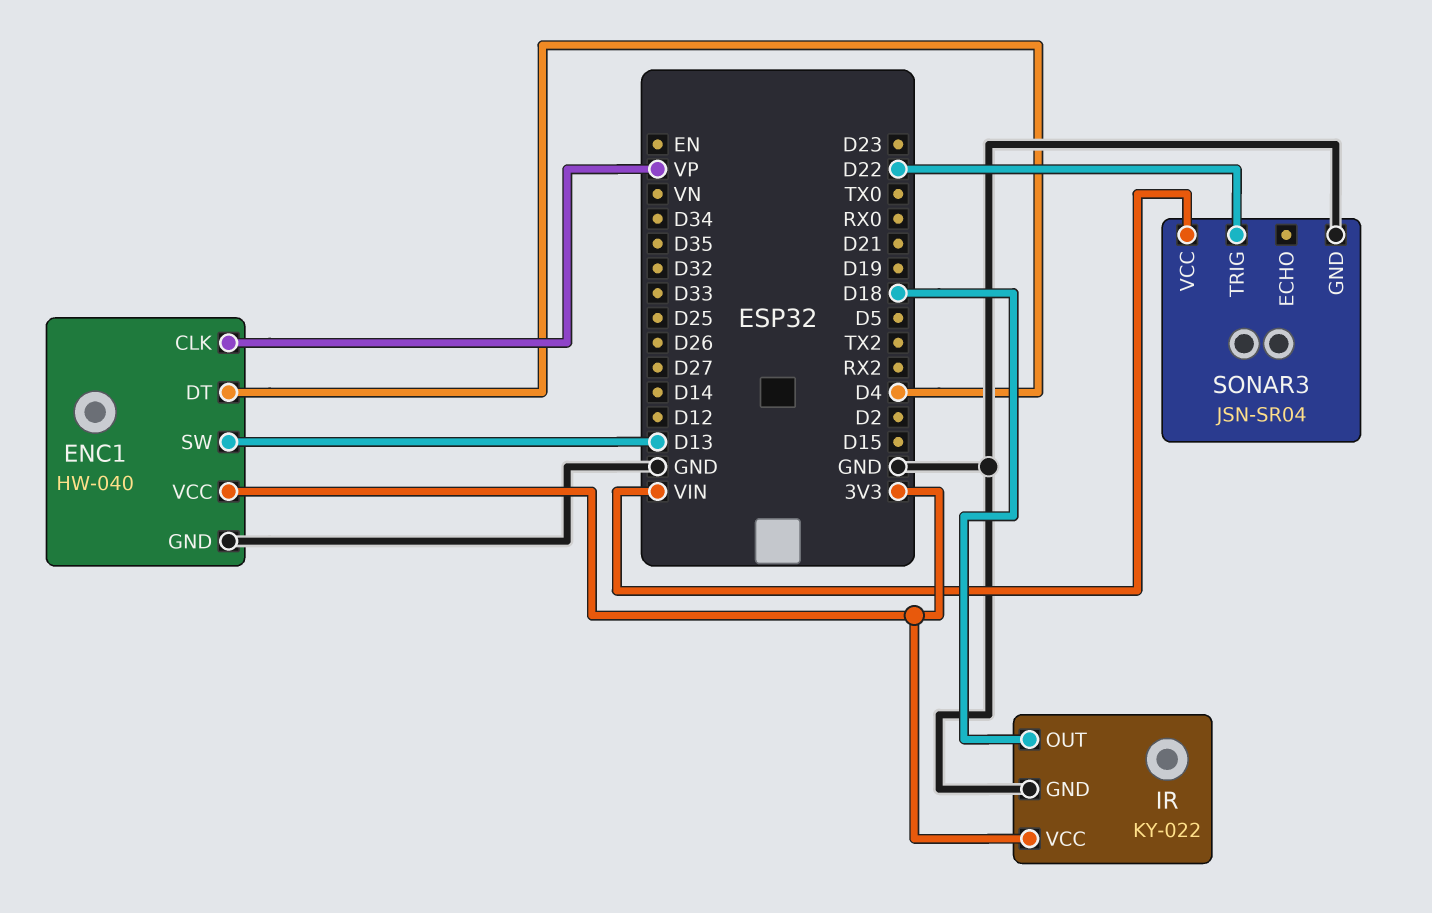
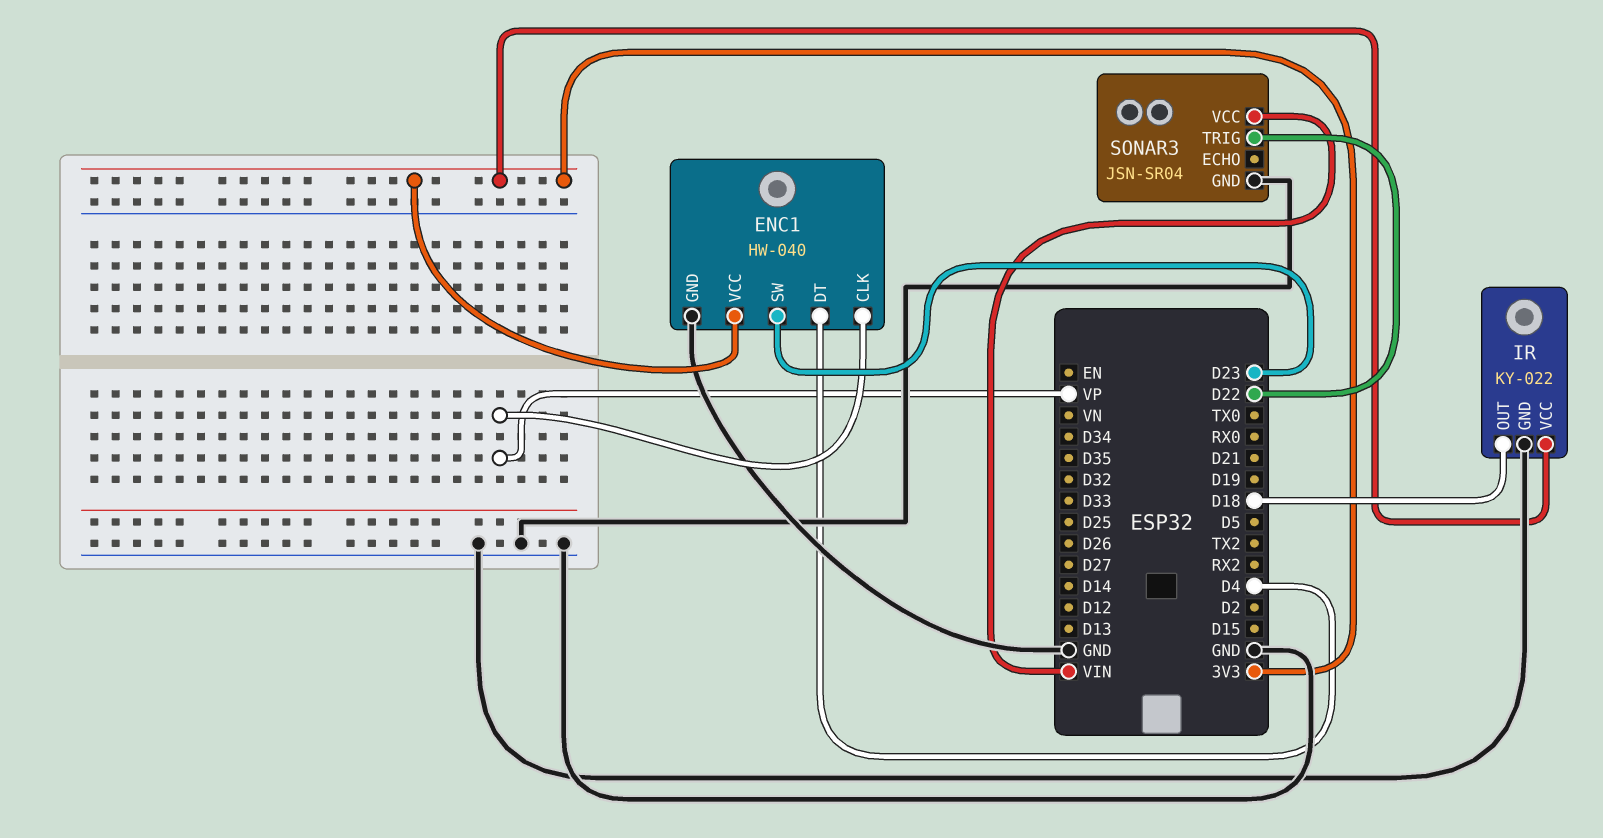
ENC1 pin SW: D13 -> D23

